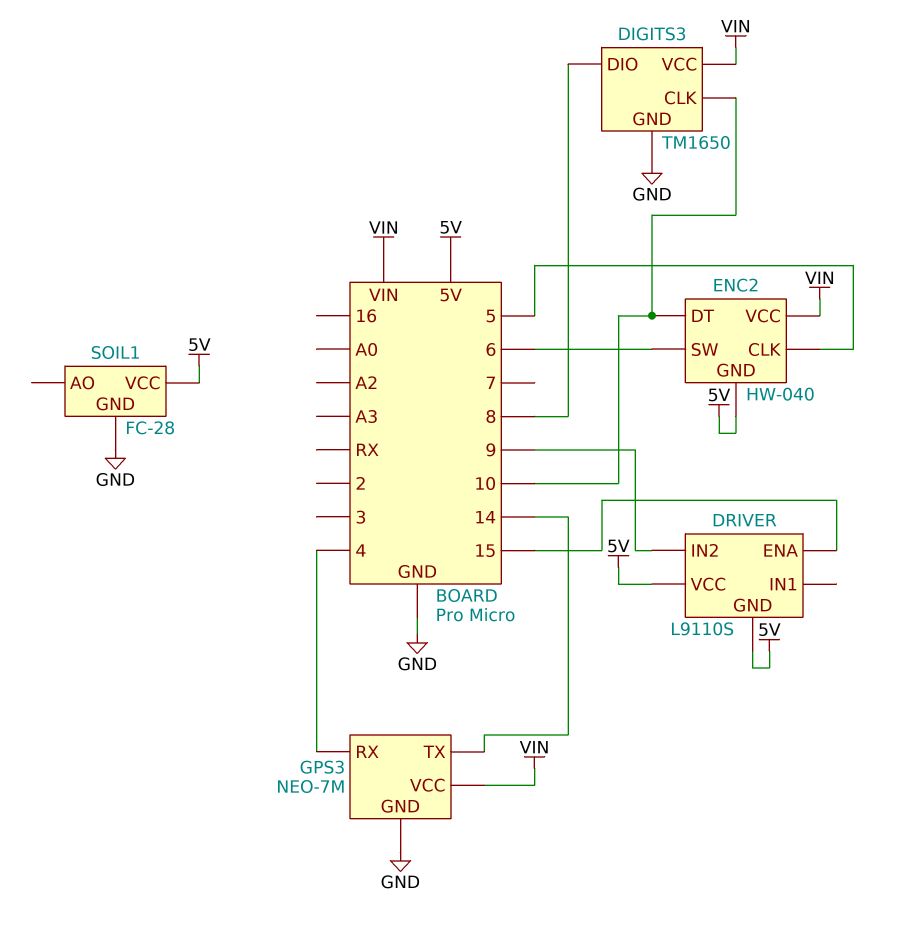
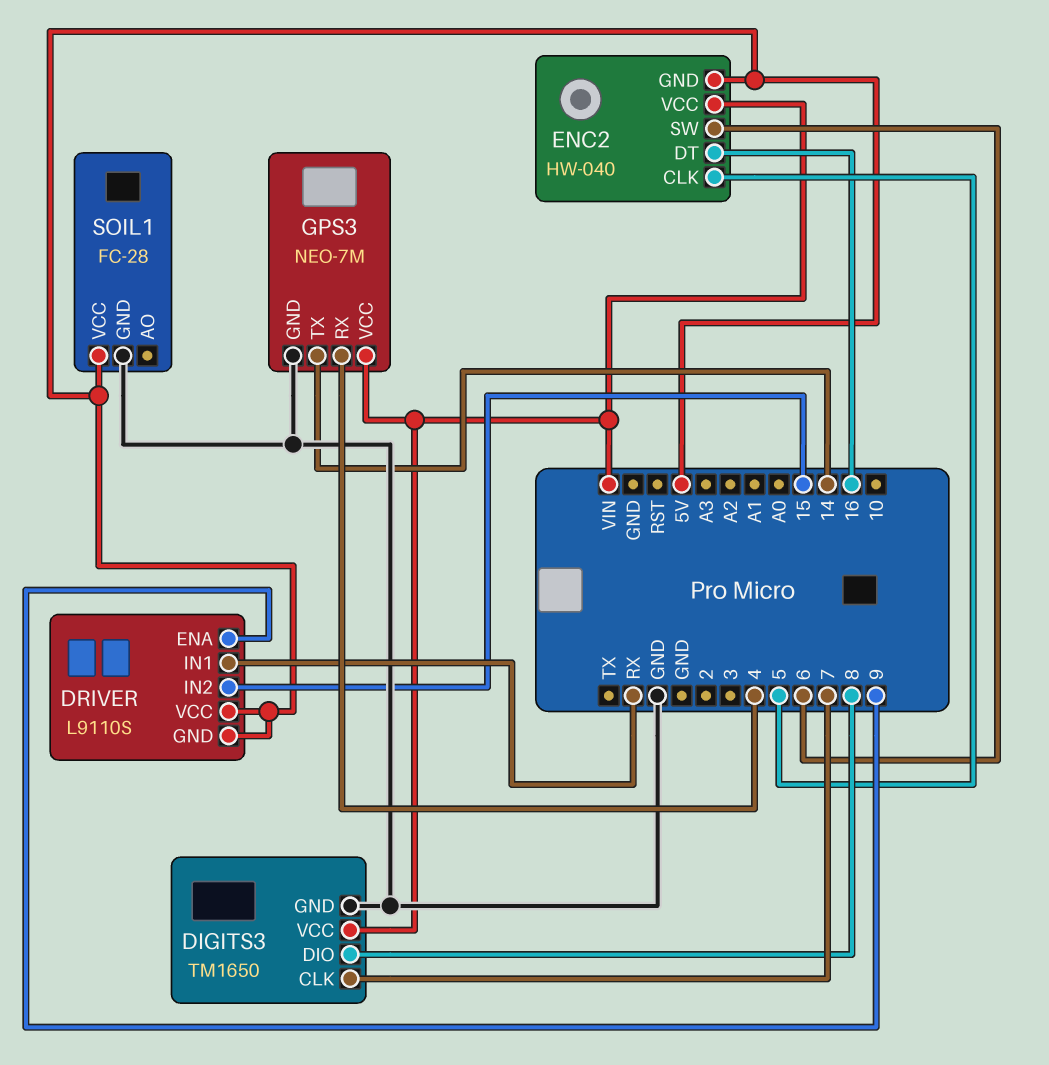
DIGITS3 pin CLK: 10 -> 7
DRIVER pin ENA: 15 -> 9
DRIVER pin IN1: none -> RX
DRIVER pin IN2: 9 -> 15
ENC2 pin DT: 10 -> 16

